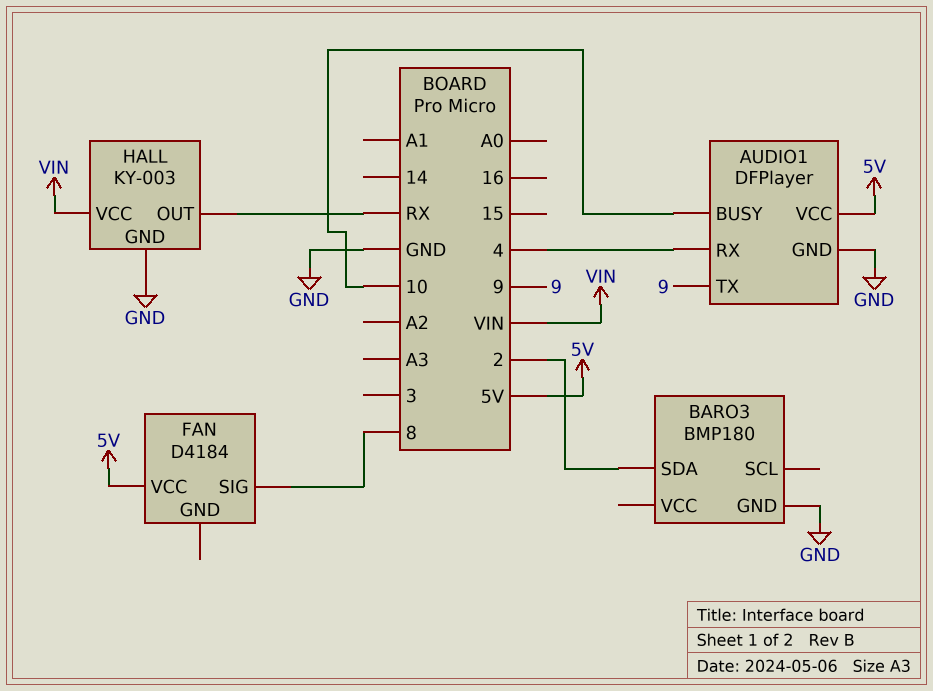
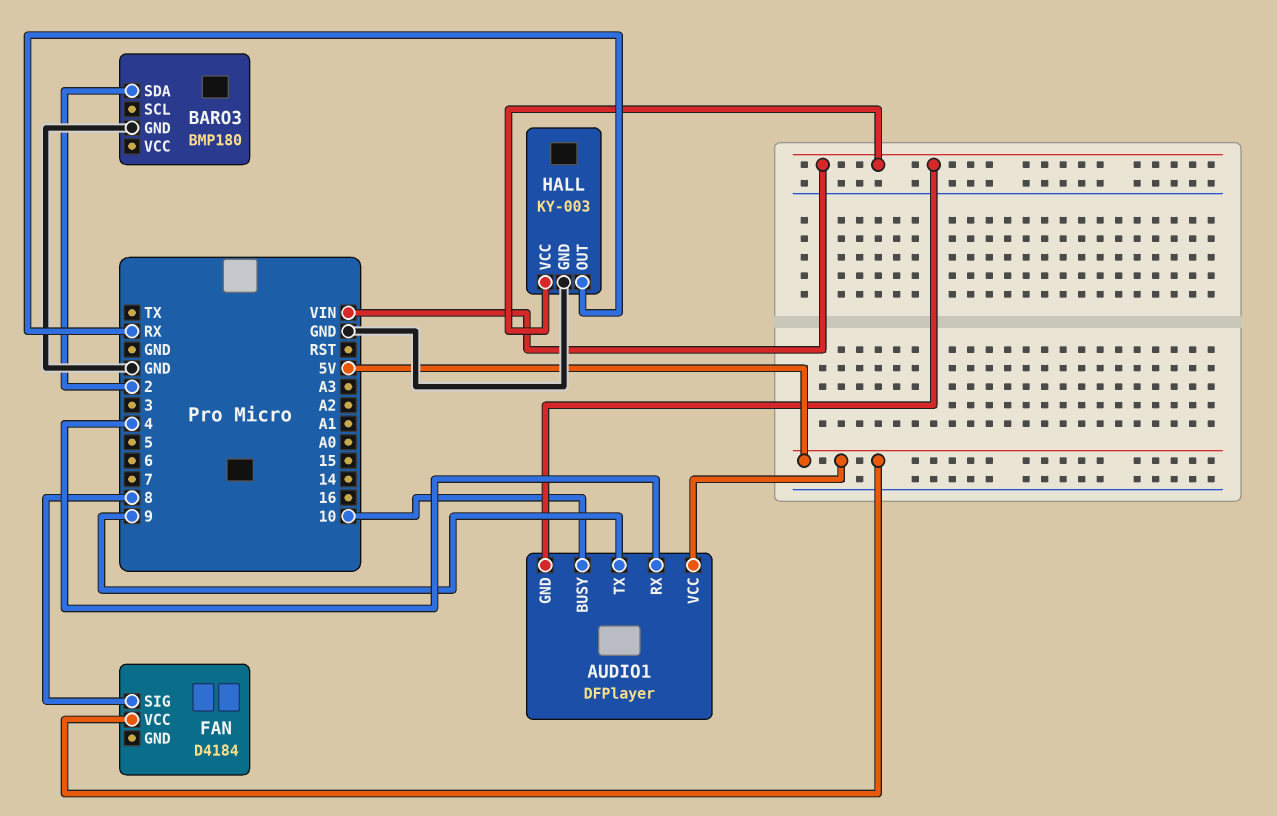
AUDIO1 pin GND: GND -> VIN

